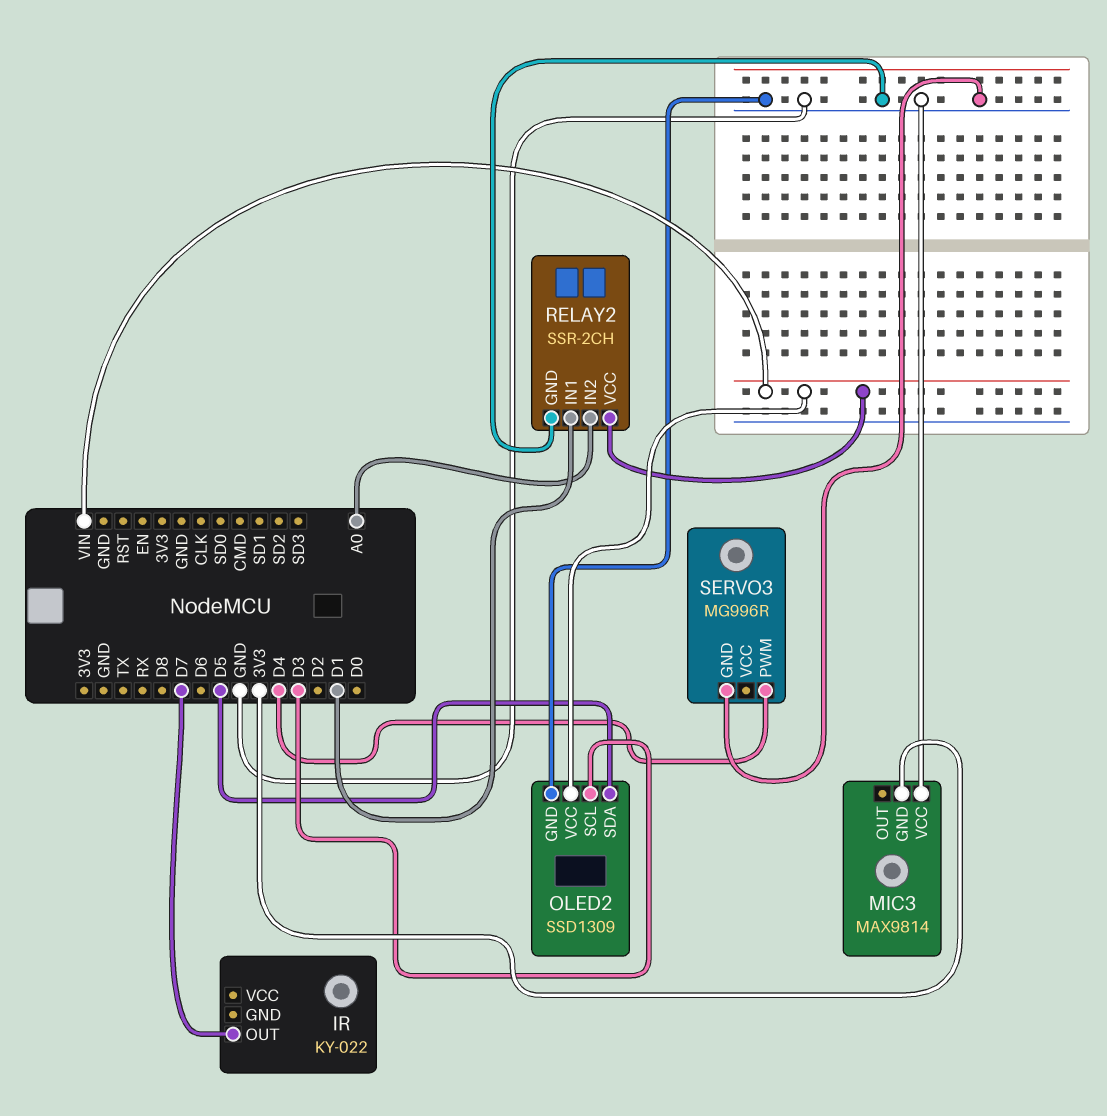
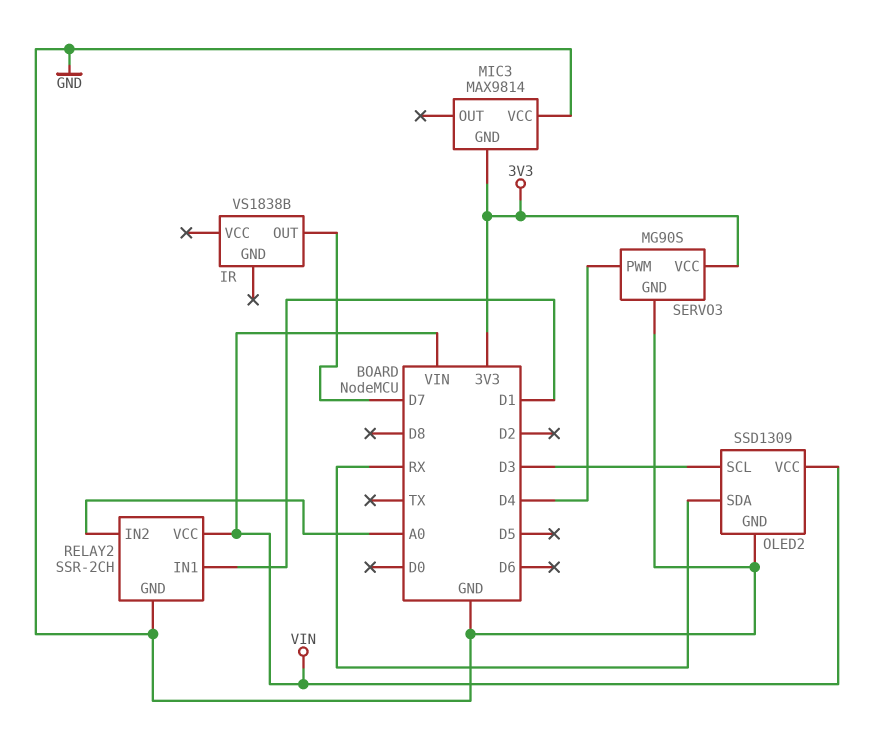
IR: KY-022 -> VS1838B
OLED2 pin SDA: D5 -> RX
SERVO3: MG996R -> MG90S
SERVO3 pin VCC: none -> 3V3

